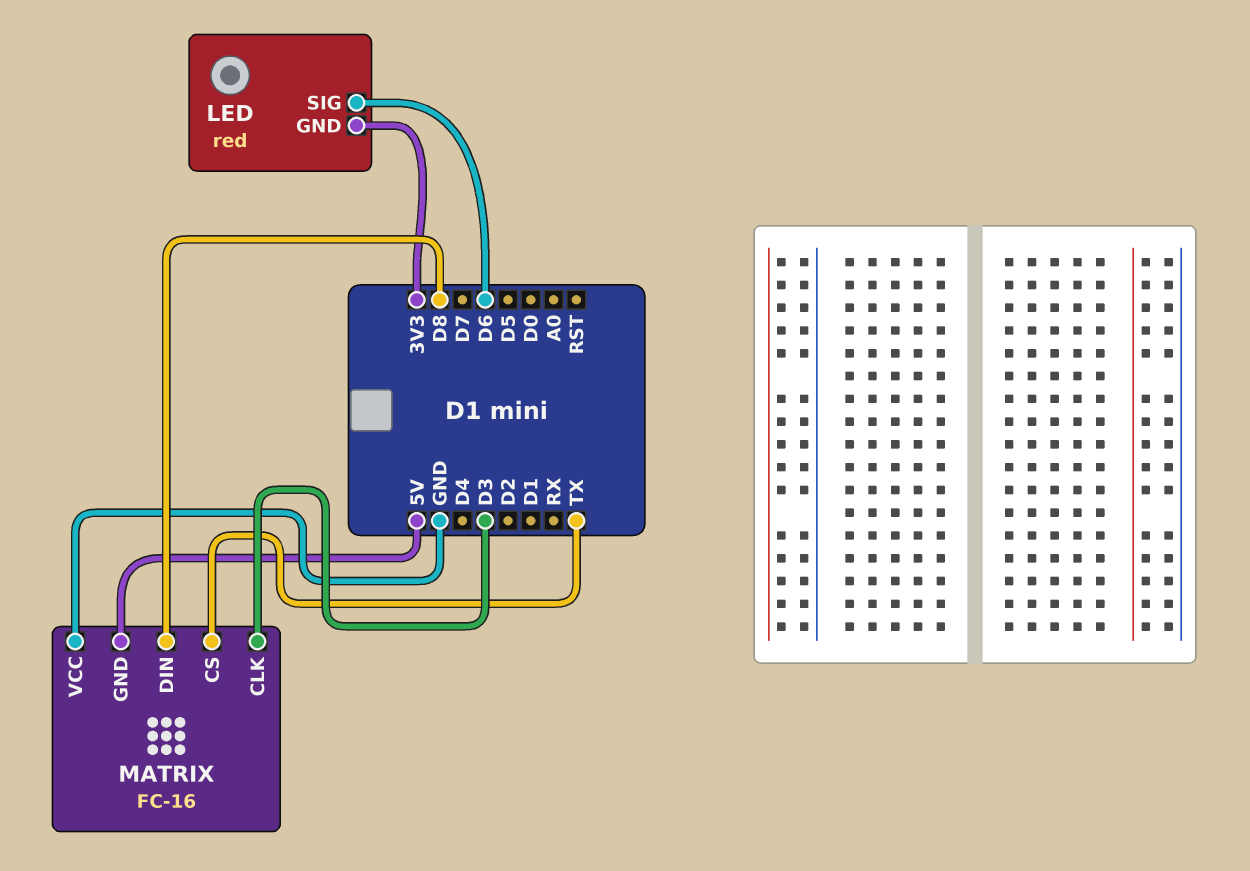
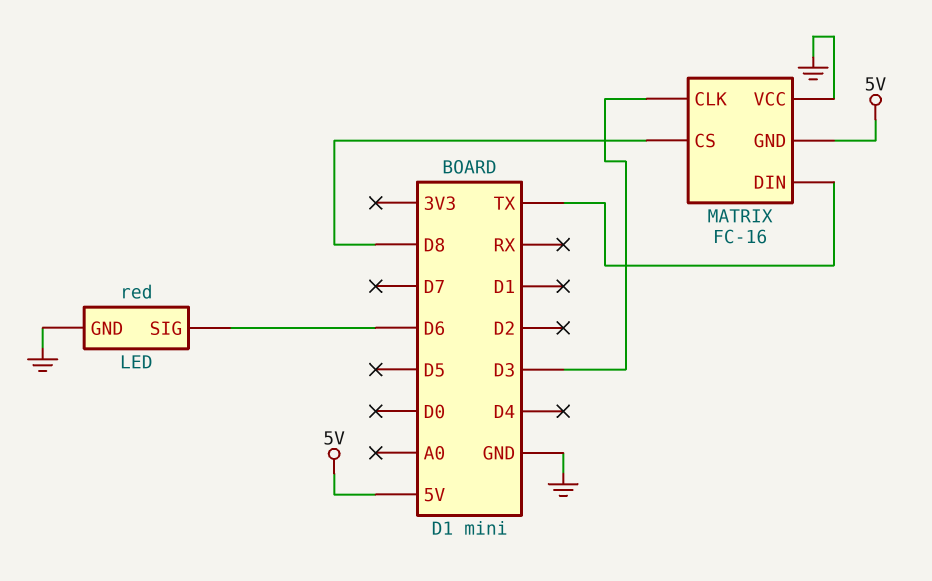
LED pin GND: 3V3 -> GND
MATRIX pin CS: TX -> D8
MATRIX pin DIN: D8 -> TX

